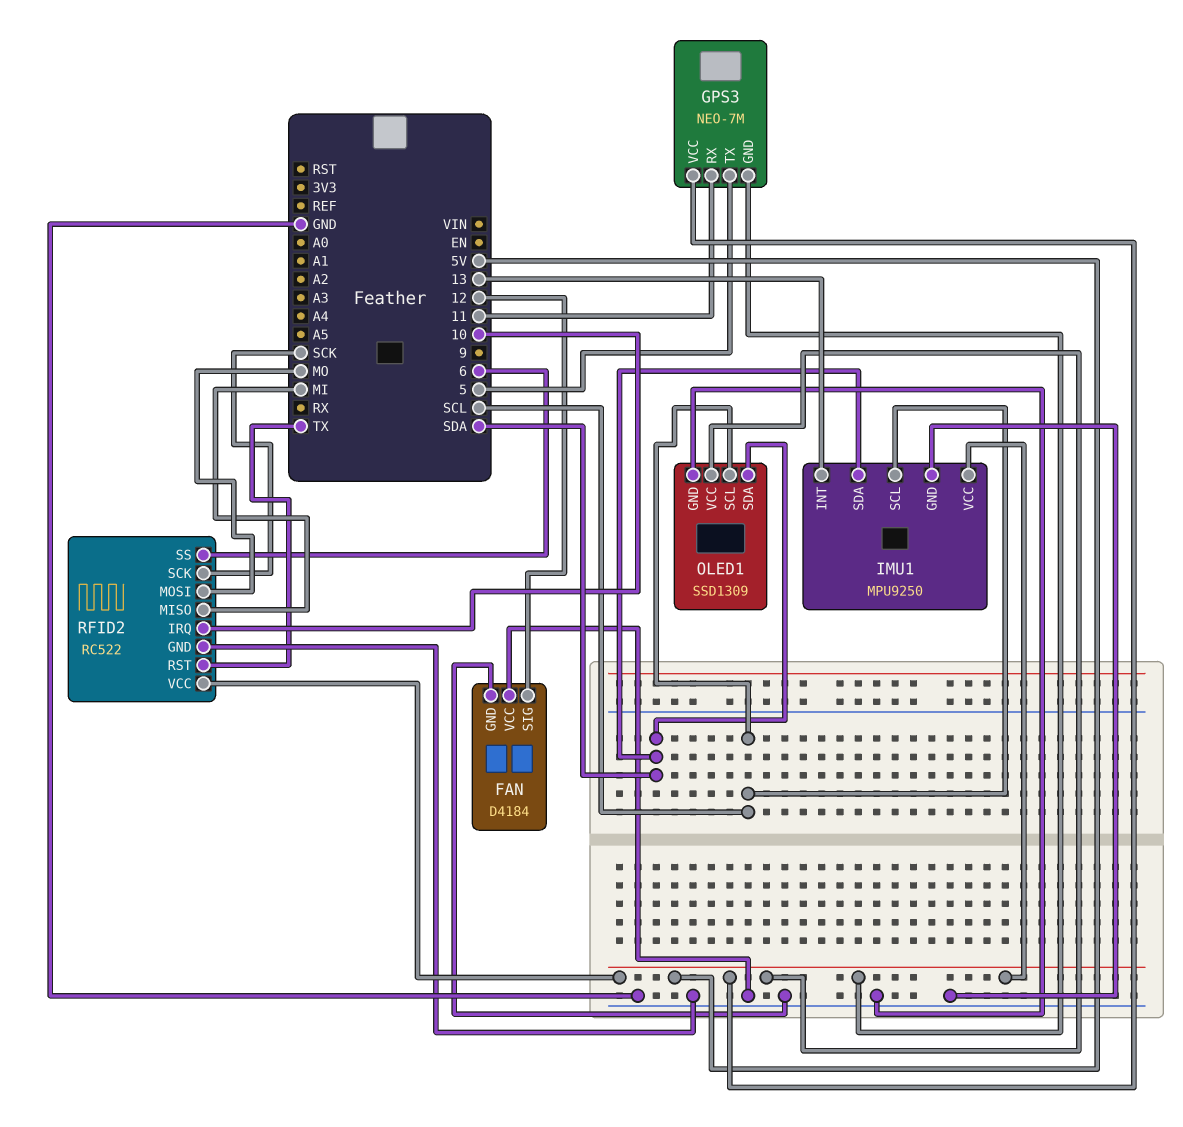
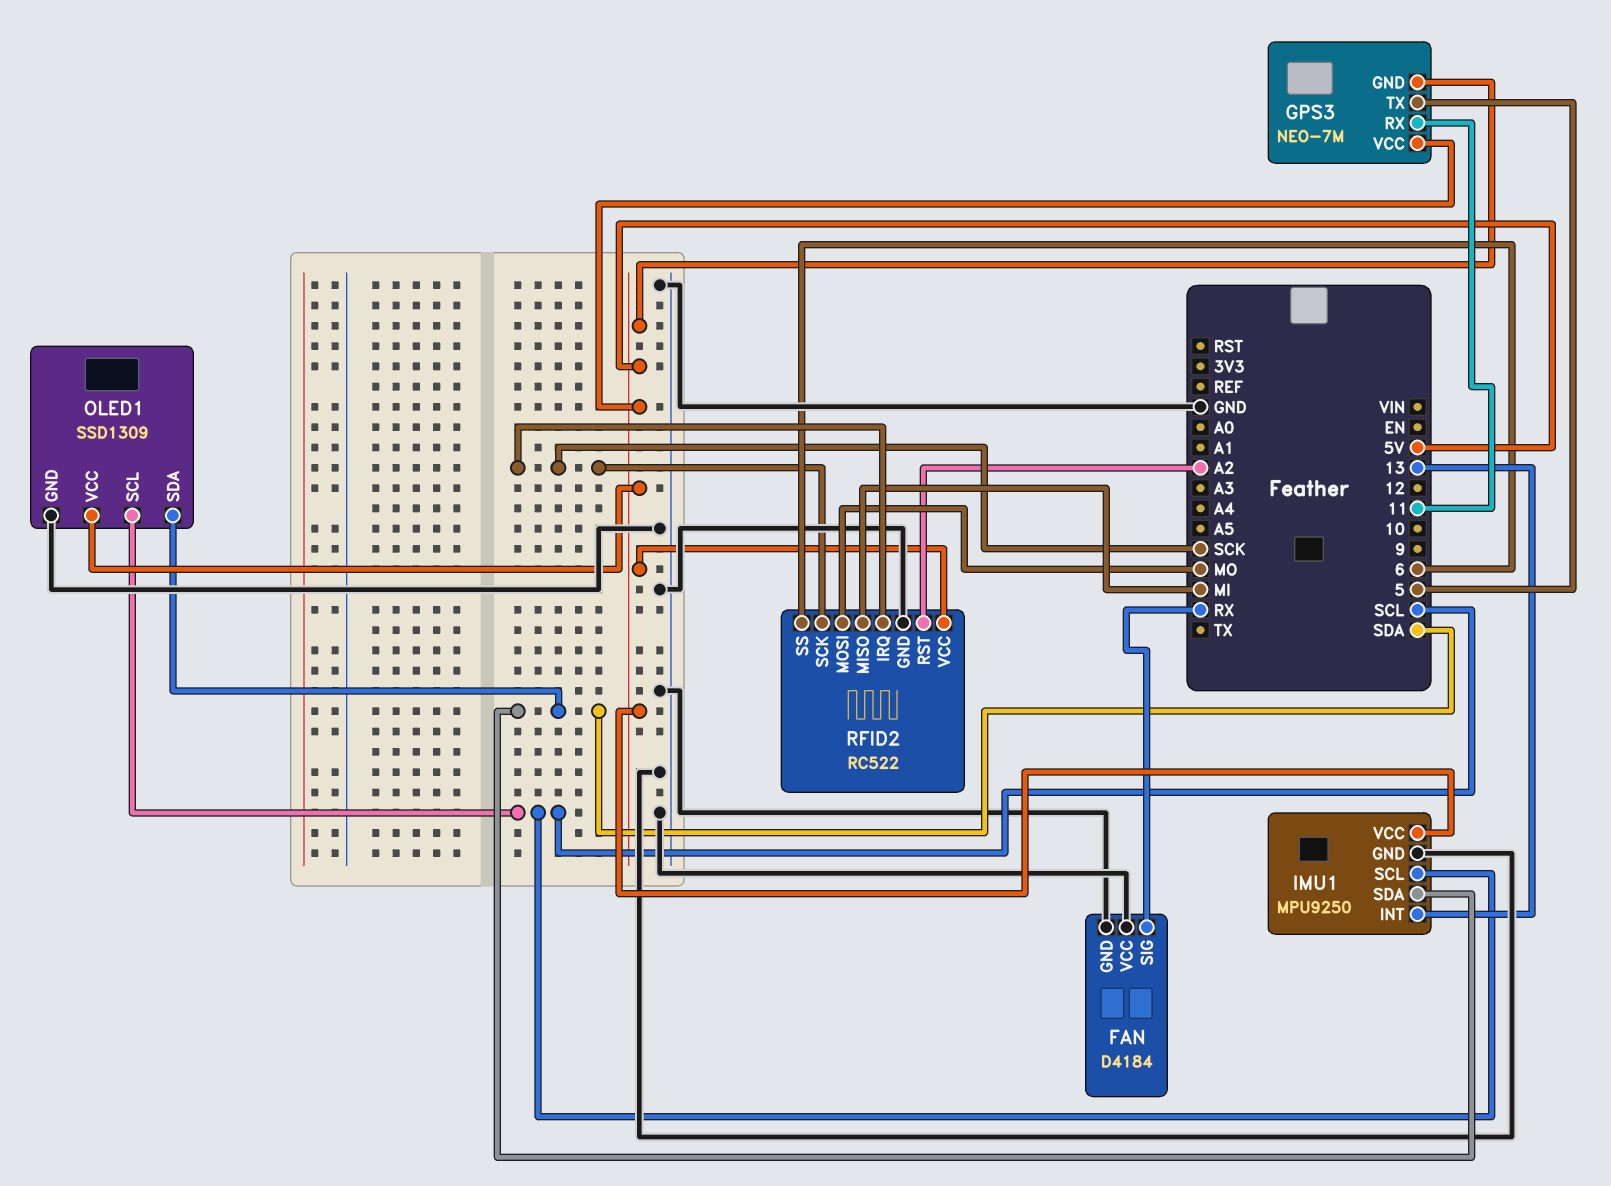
FAN pin SIG: 12 -> RX
RFID2 pin IRQ: 10 -> SCK
RFID2 pin RST: TX -> A2

